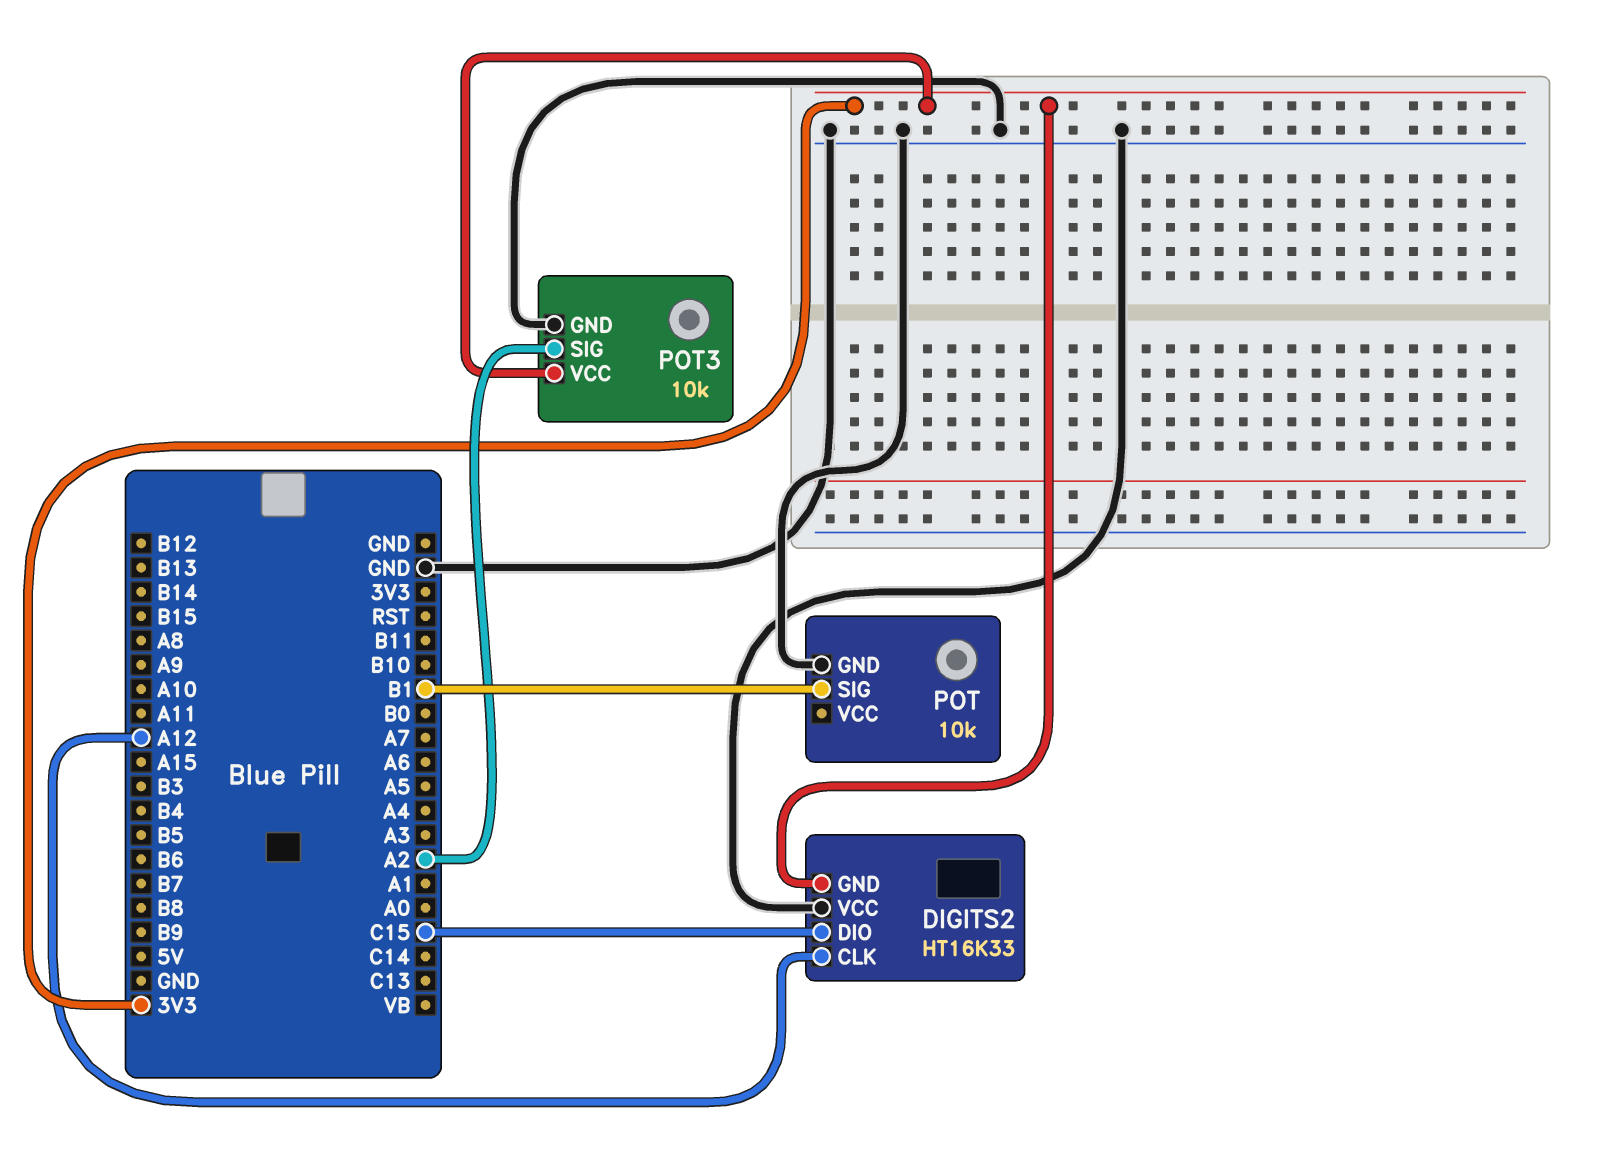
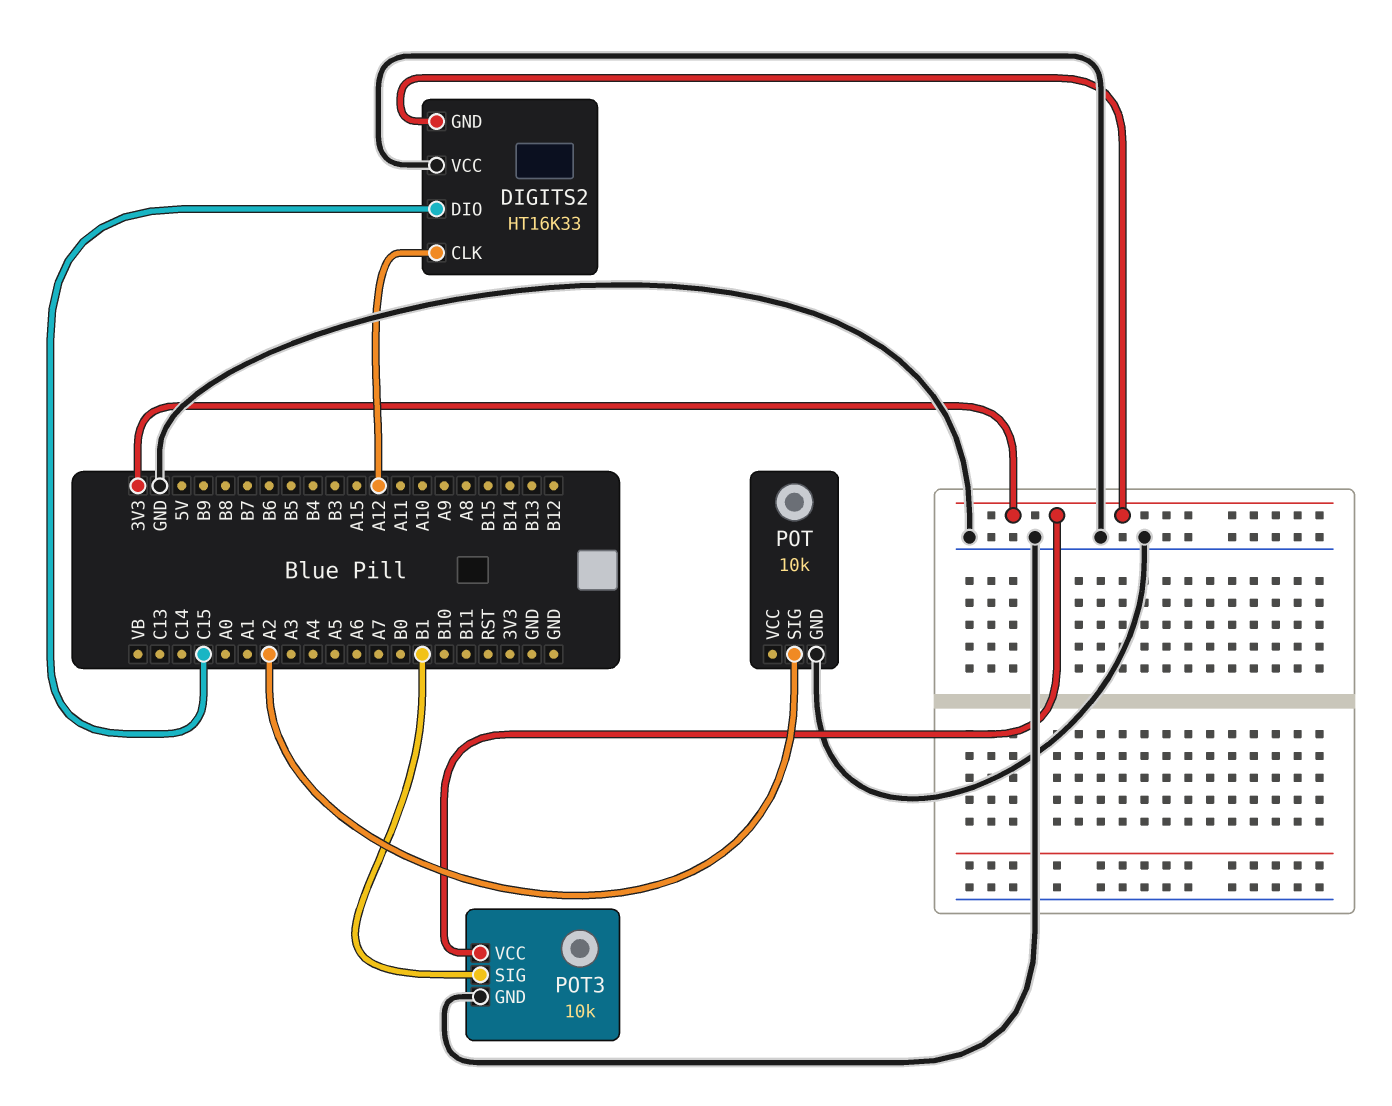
POT pin SIG: B1 -> A2
POT3 pin SIG: A2 -> B1

